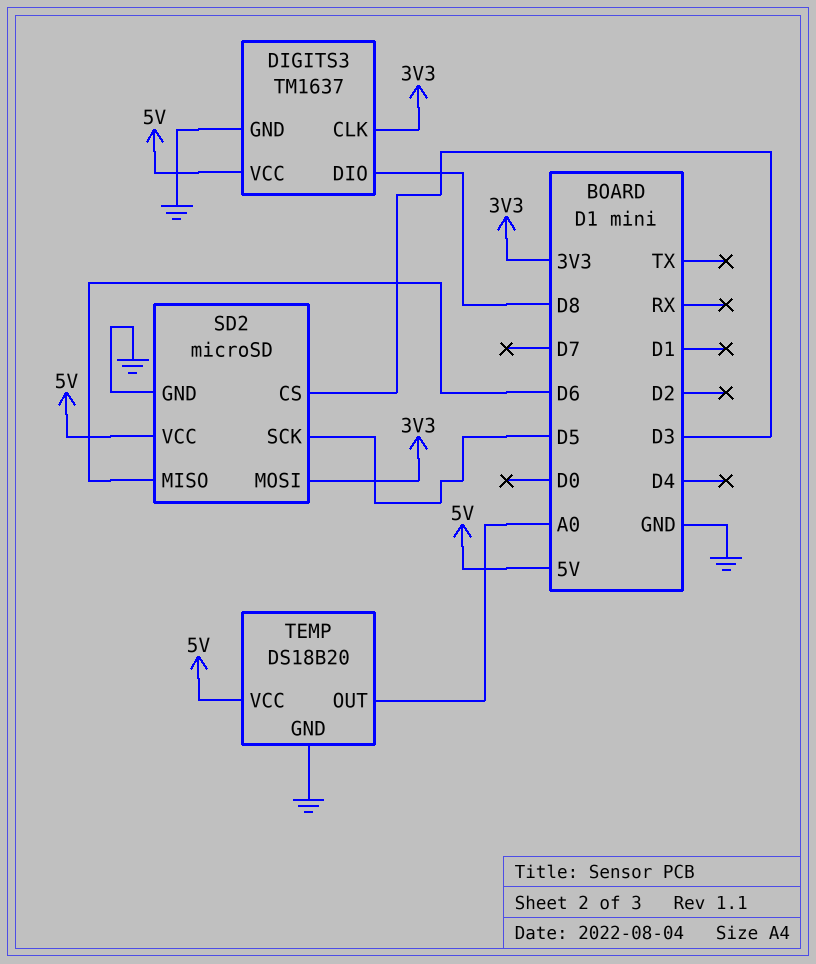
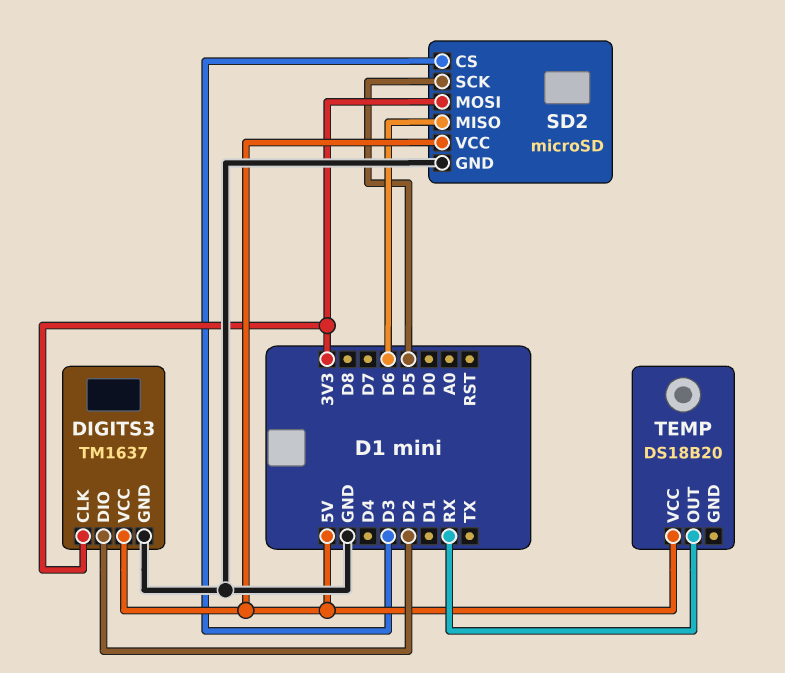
DIGITS3 pin DIO: D8 -> D2
TEMP pin GND: GND -> none
TEMP pin OUT: A0 -> RX

